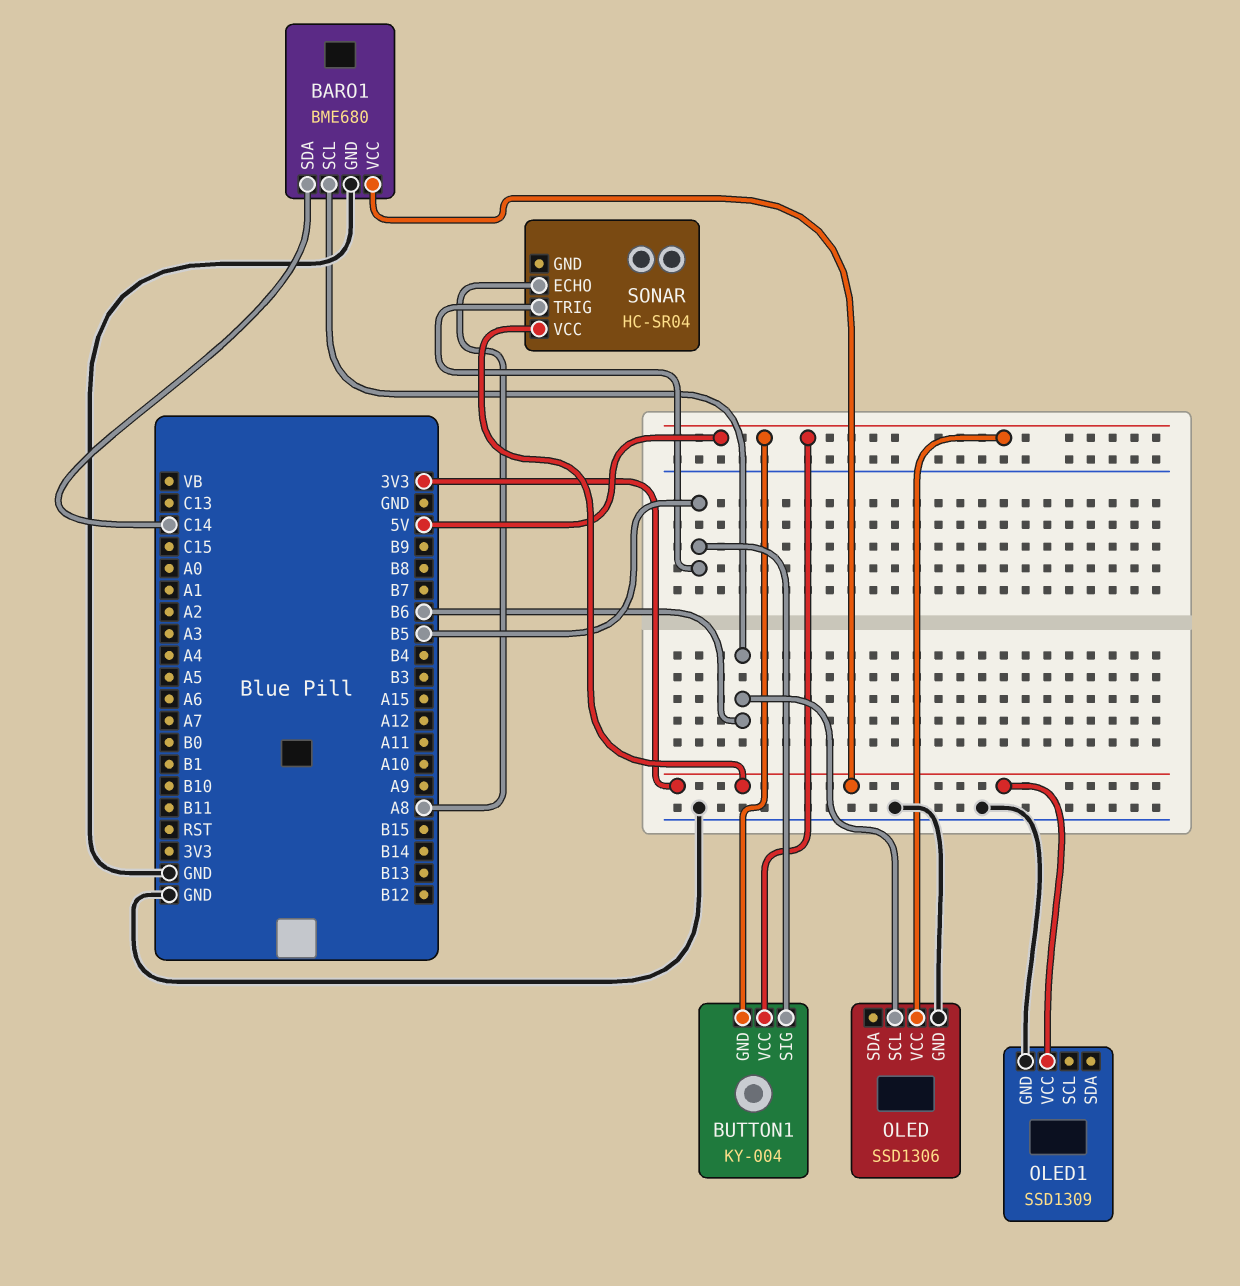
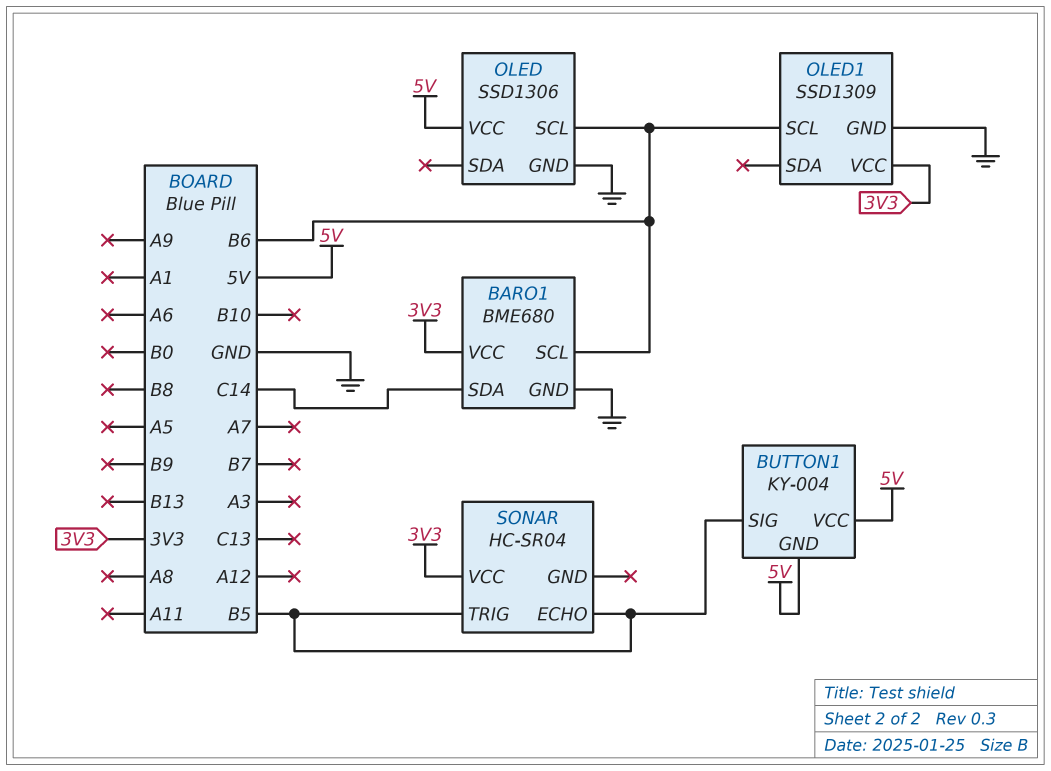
OLED1 pin SCL: none -> B6
SONAR pin ECHO: A8 -> B5

